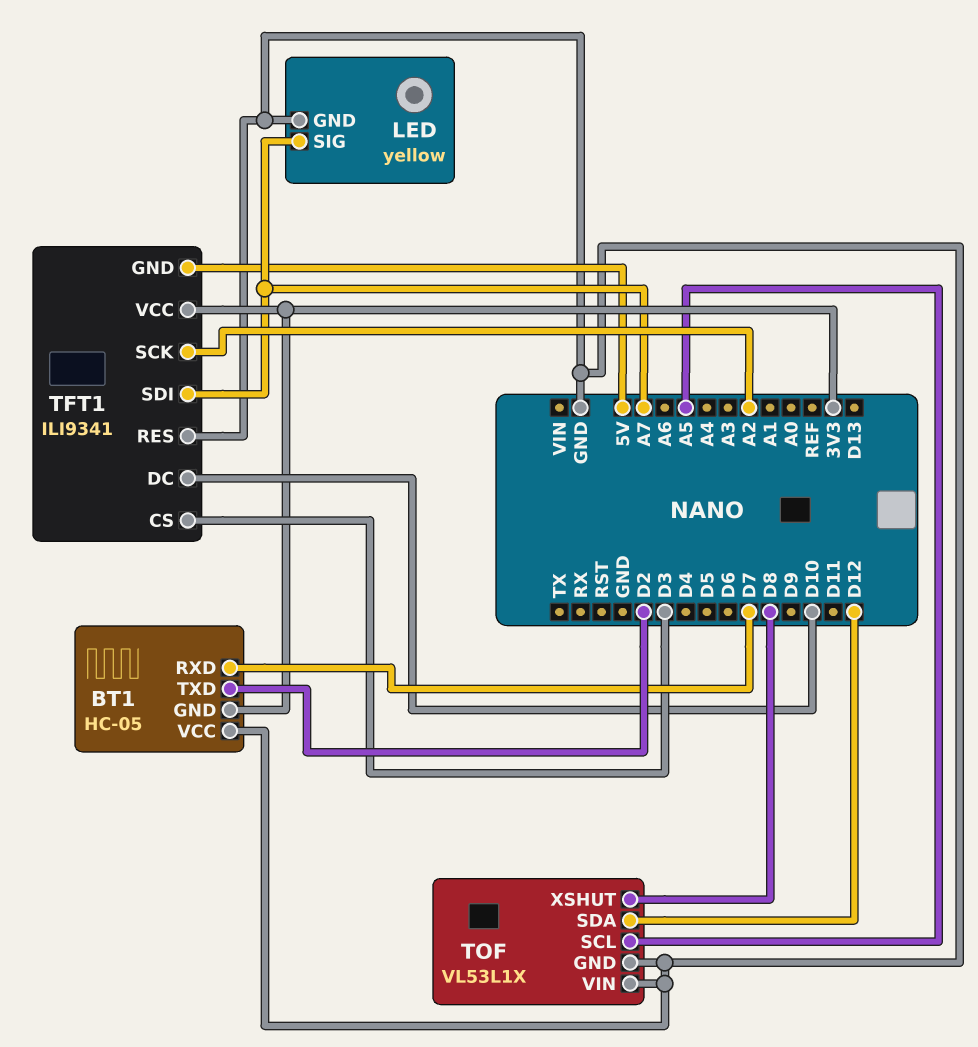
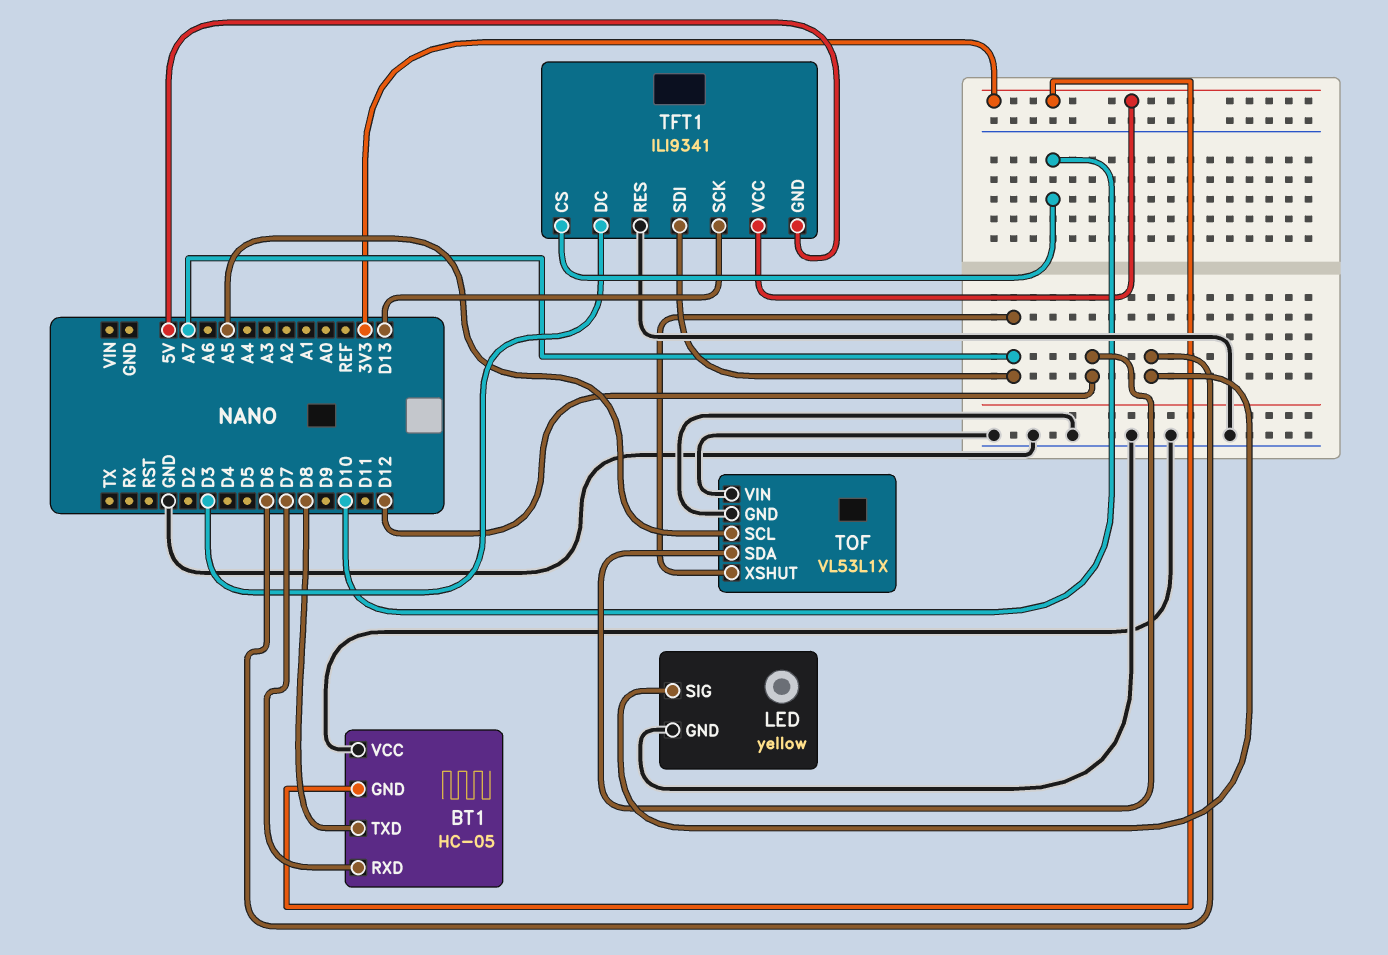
BT1 pin TXD: D2 -> D8
LED pin SIG: A7 -> D6
TFT1 pin CS: D3 -> D10
TFT1 pin DC: D10 -> D3
TFT1 pin SCK: A2 -> D13
TOF pin XSHUT: D8 -> A7

